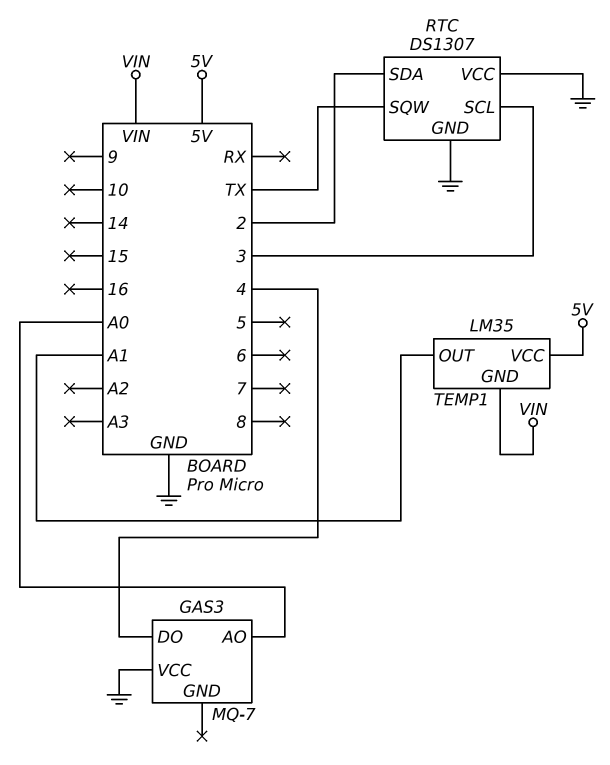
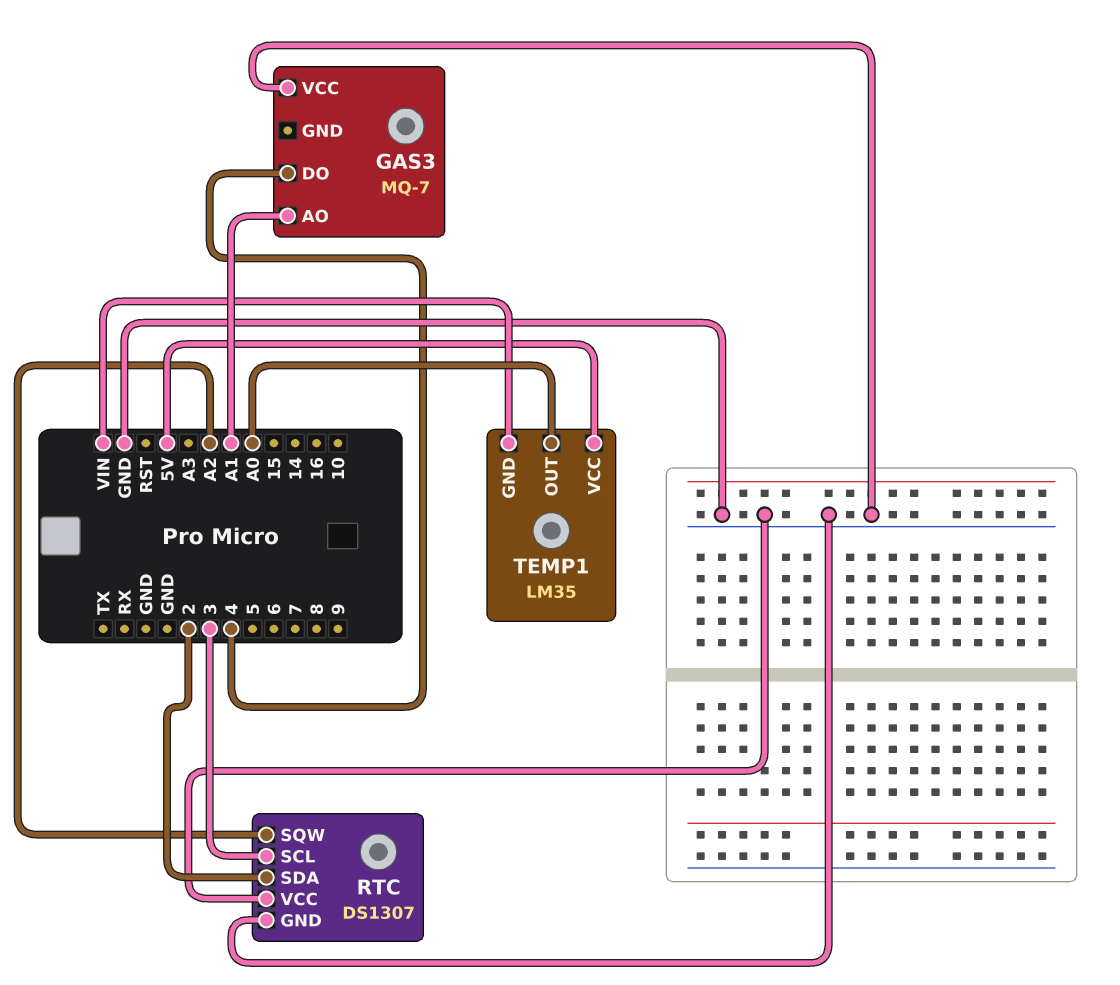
GAS3 pin AO: A0 -> A1
RTC pin SQW: TX -> A2
TEMP1 pin OUT: A1 -> A0

